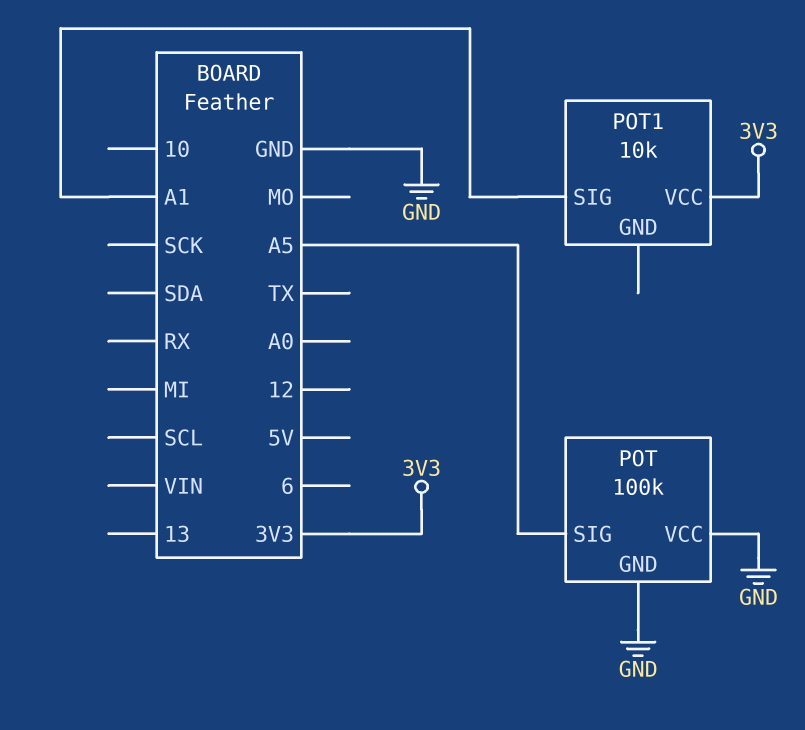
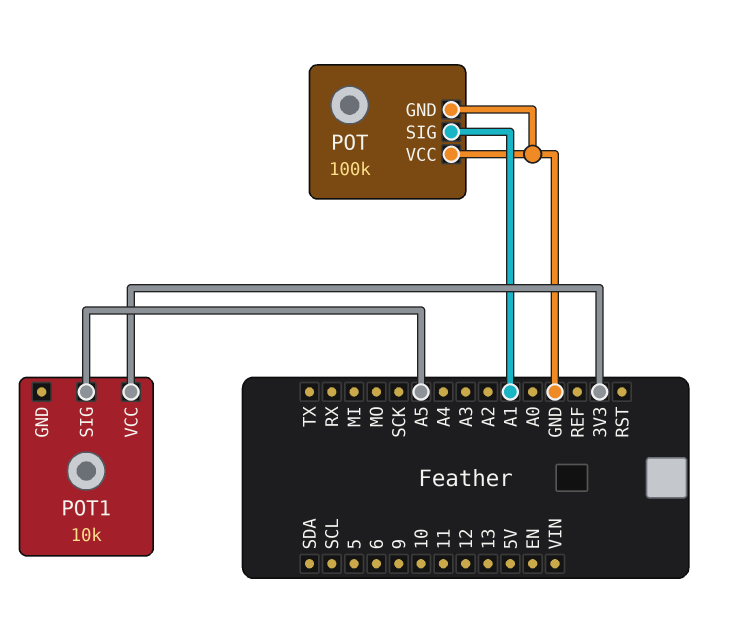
POT pin SIG: A5 -> A1
POT1 pin SIG: A1 -> A5

